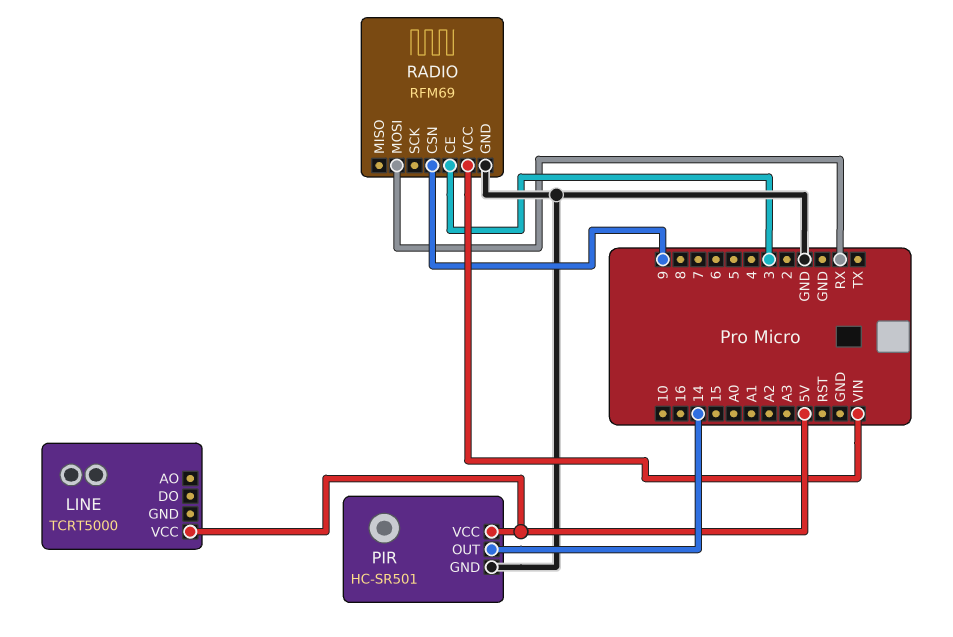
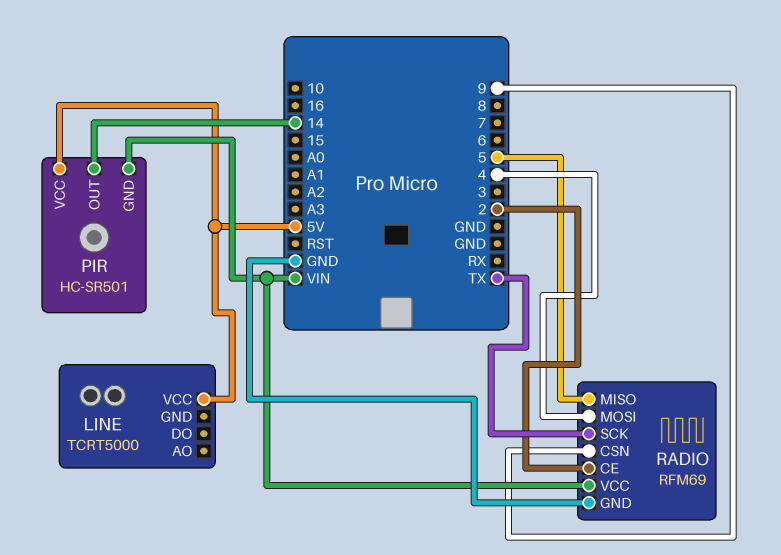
PIR pin GND: GND -> VIN
RADIO pin CE: 3 -> 2
RADIO pin MISO: none -> 5
RADIO pin MOSI: RX -> 4
RADIO pin SCK: none -> TX

